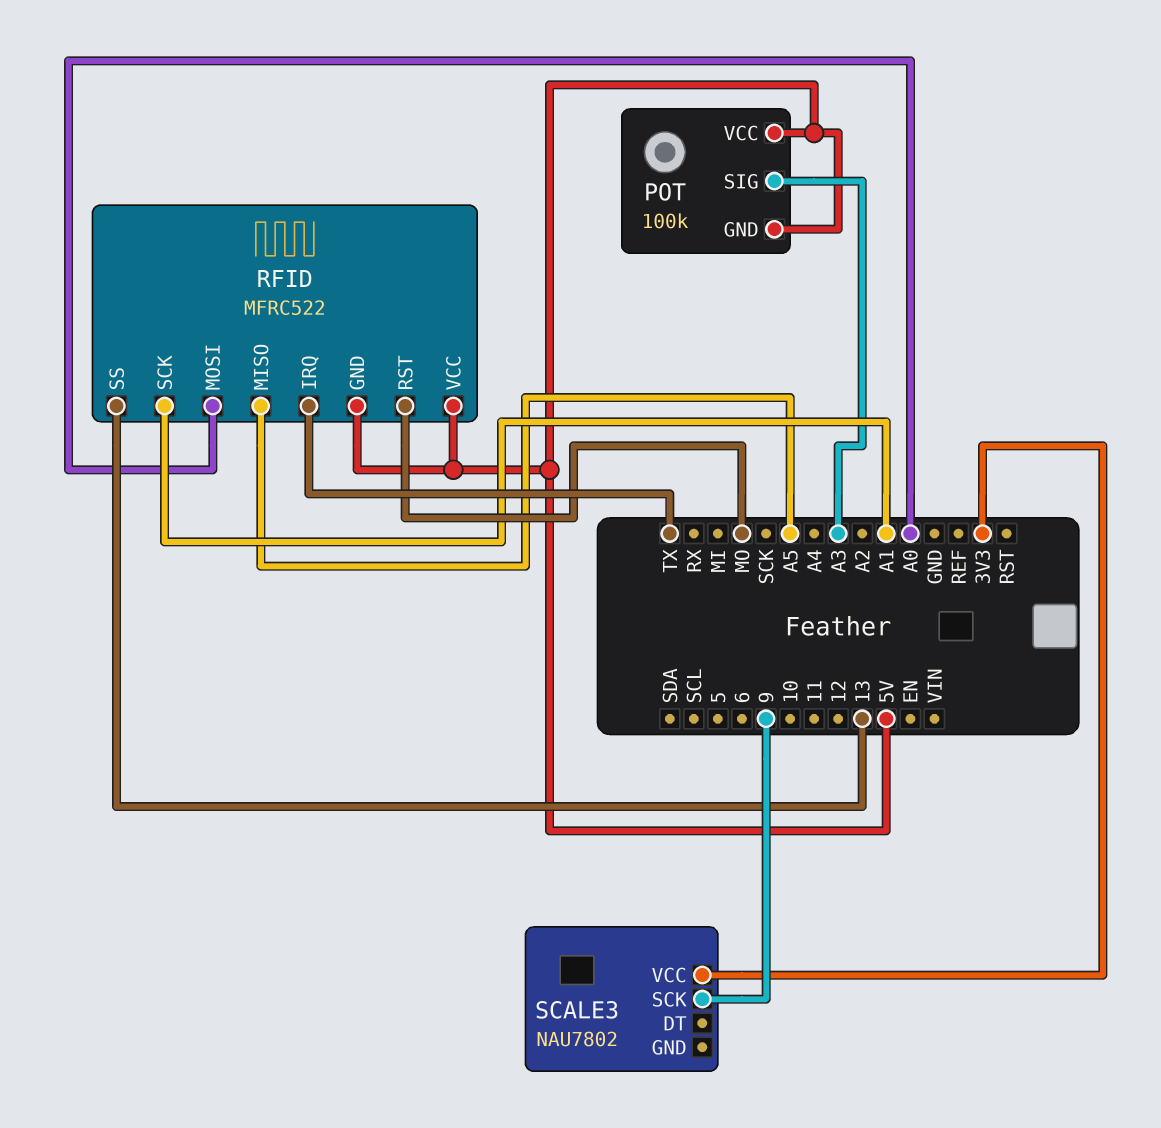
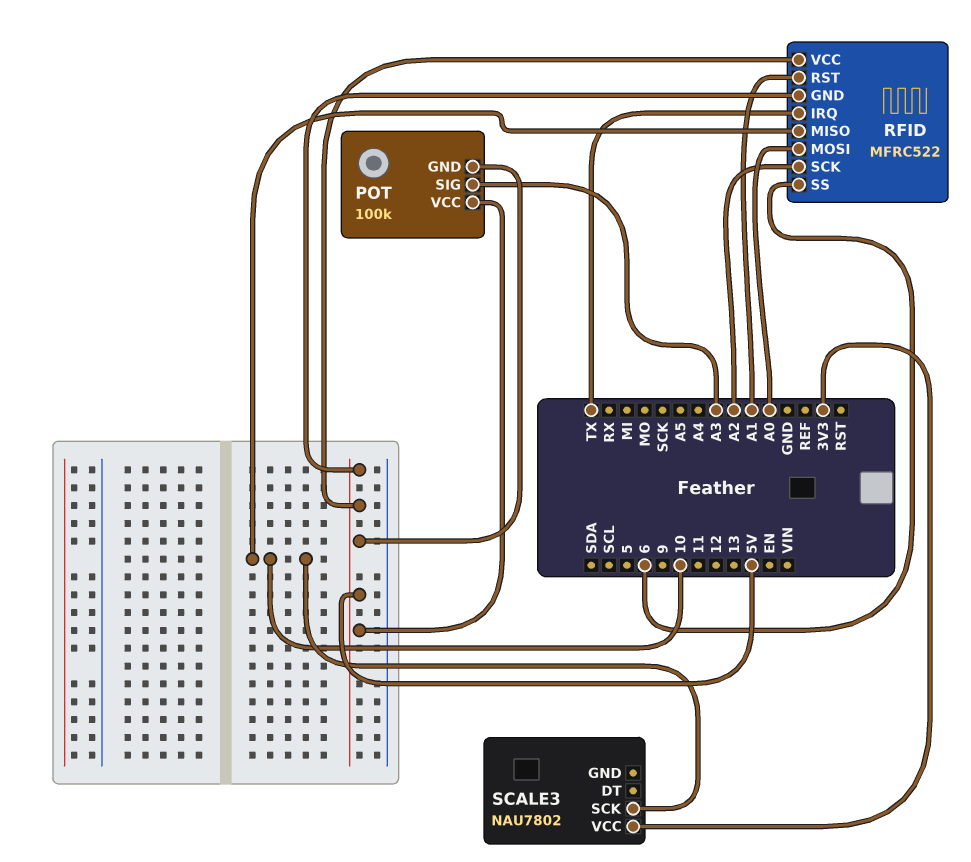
RFID pin MISO: A5 -> 10
RFID pin RST: MO -> A1
RFID pin SCK: A1 -> A2
RFID pin SS: 13 -> 6
SCALE3 pin SCK: 9 -> 10

